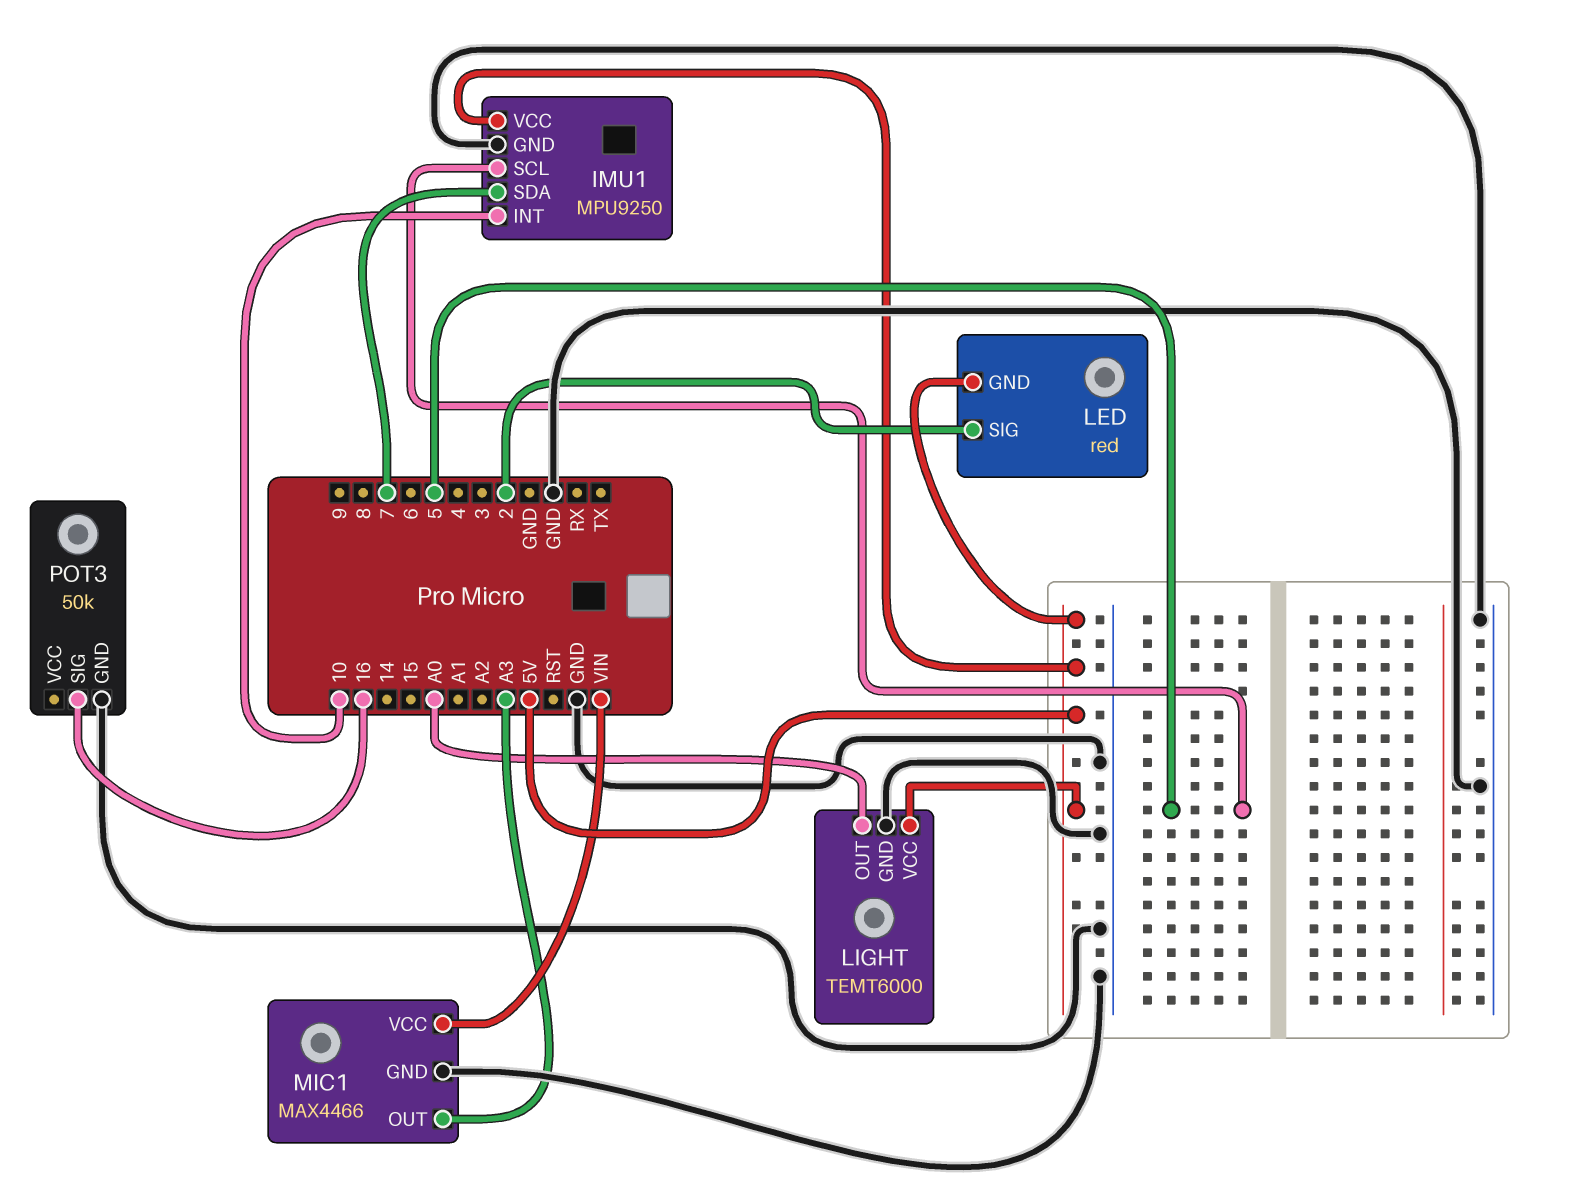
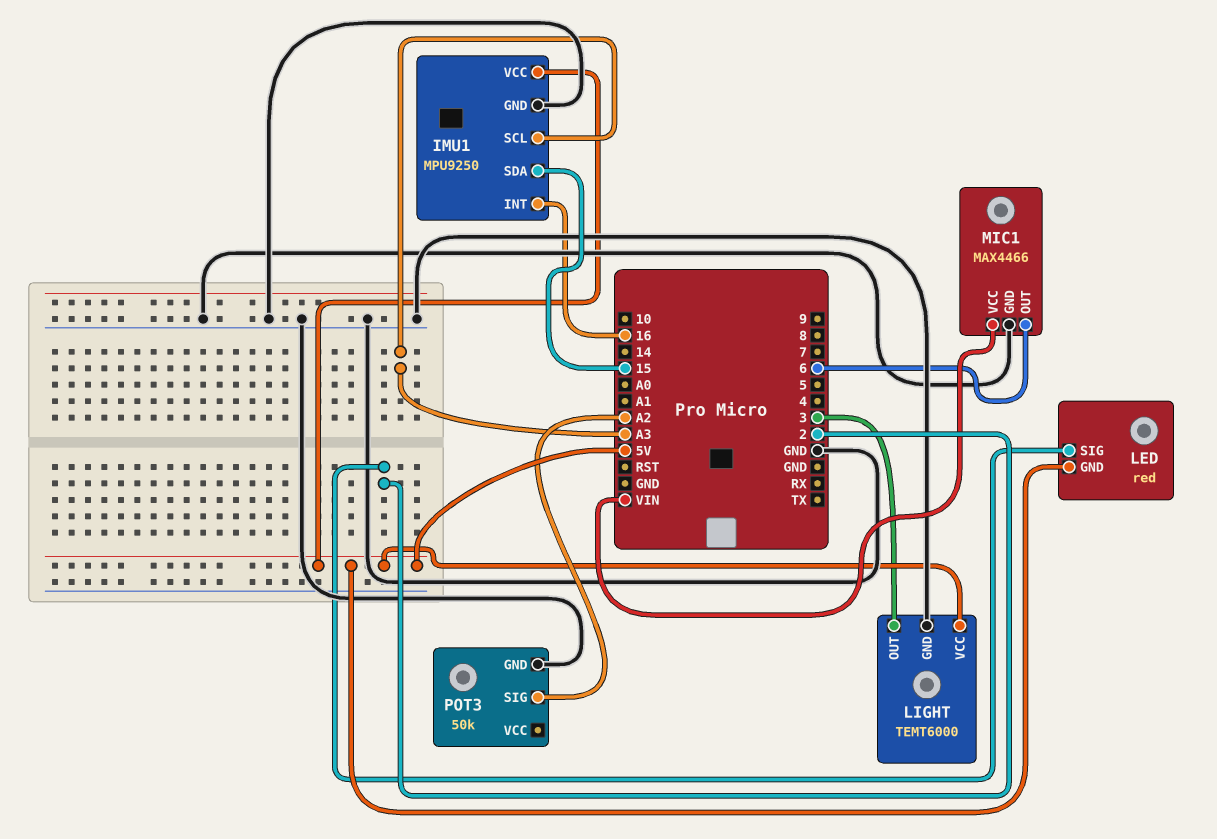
IMU1 pin INT: 10 -> 16
IMU1 pin SCL: 5 -> A3
IMU1 pin SDA: 7 -> 15
LIGHT pin OUT: A0 -> 3
MIC1 pin OUT: A3 -> 6
POT3 pin SIG: 16 -> A2

